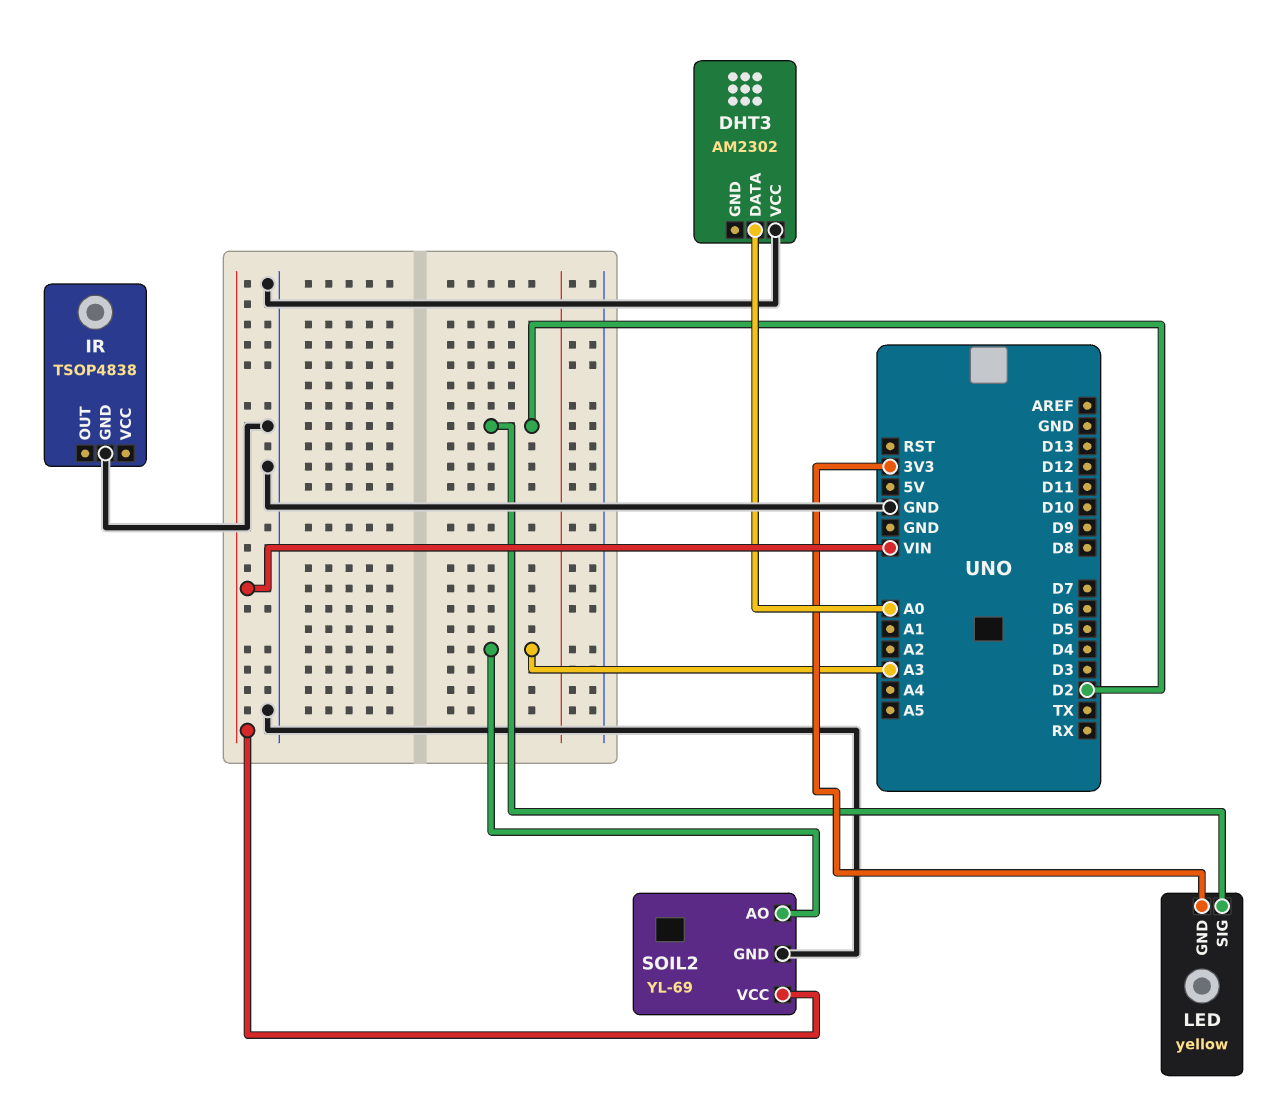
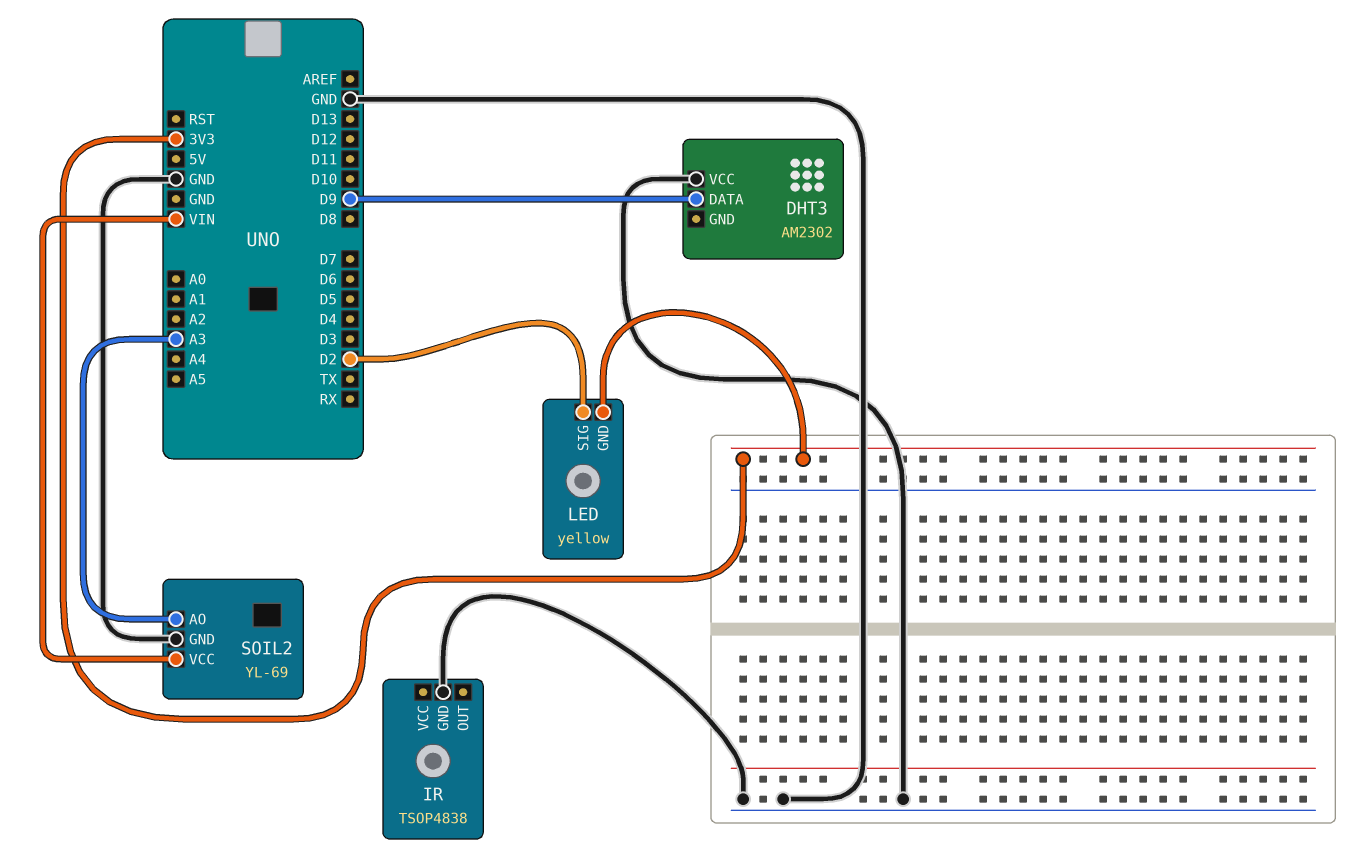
DHT3 pin DATA: A0 -> D9

